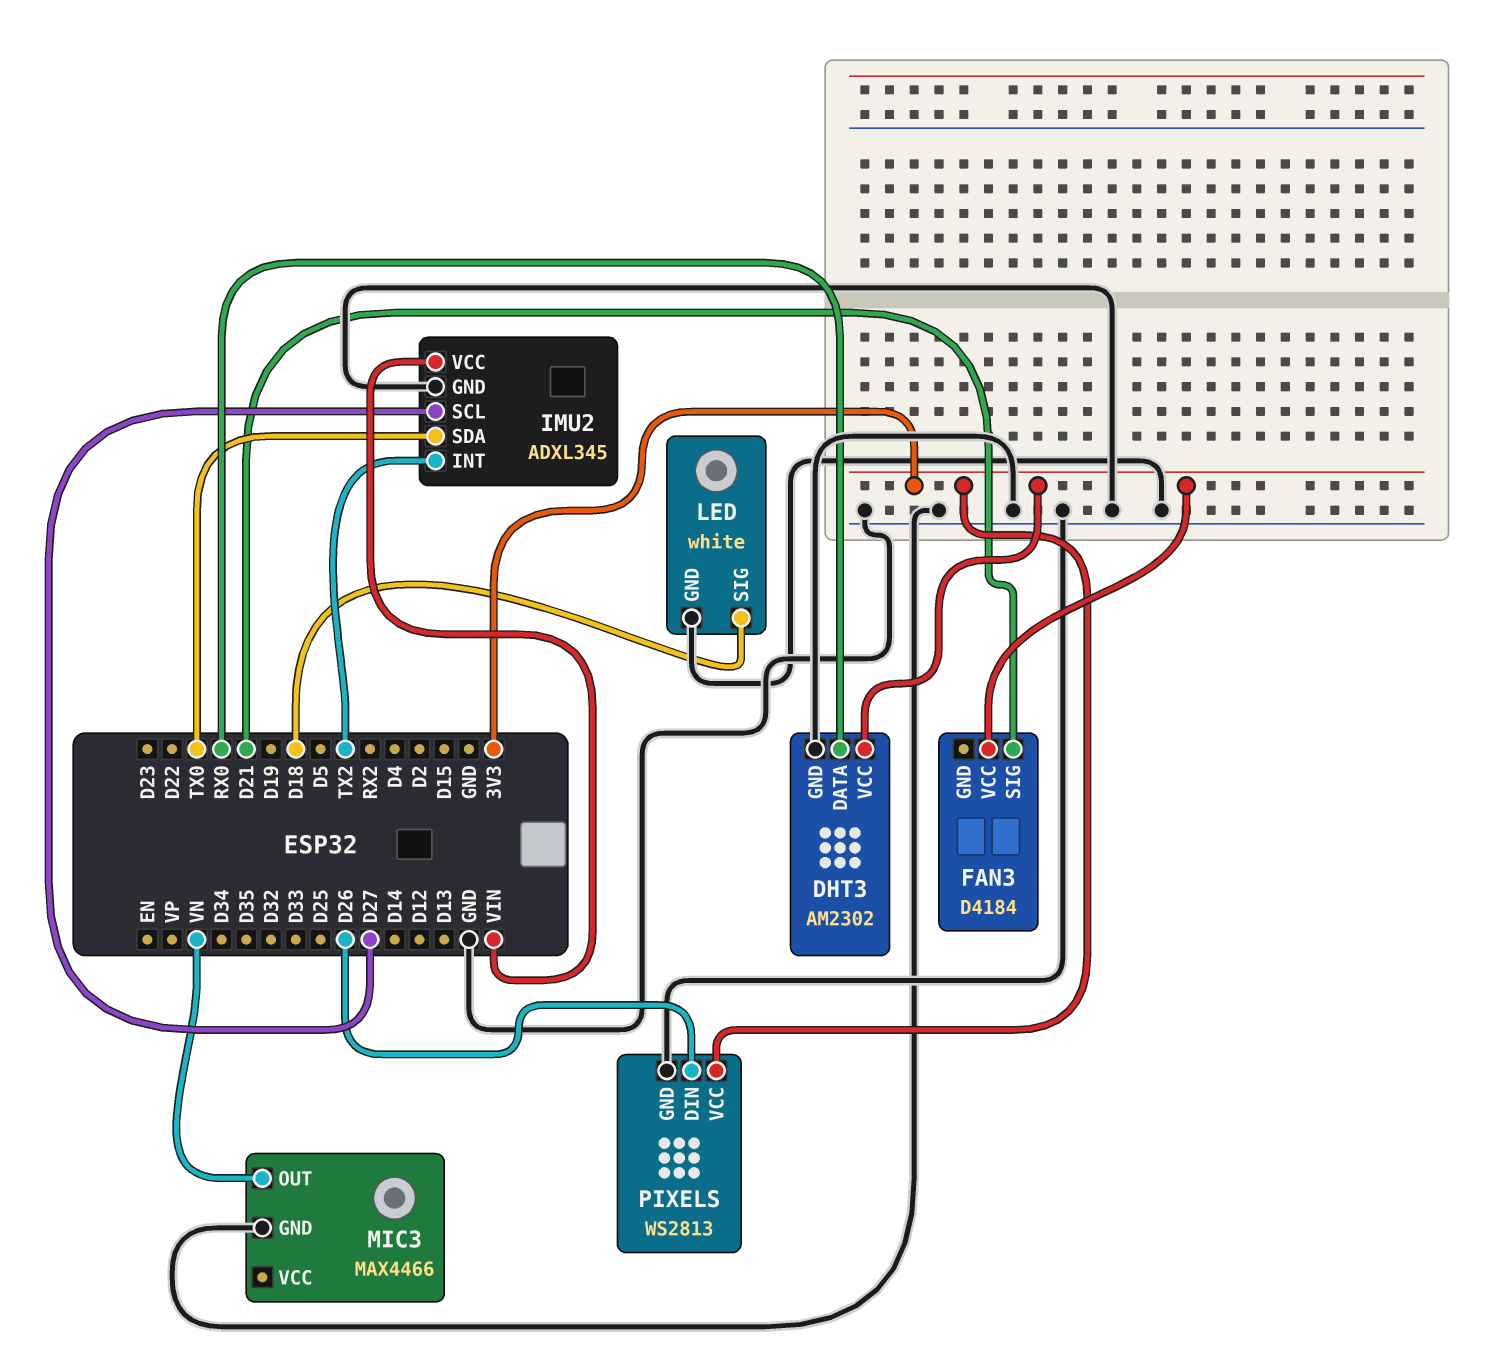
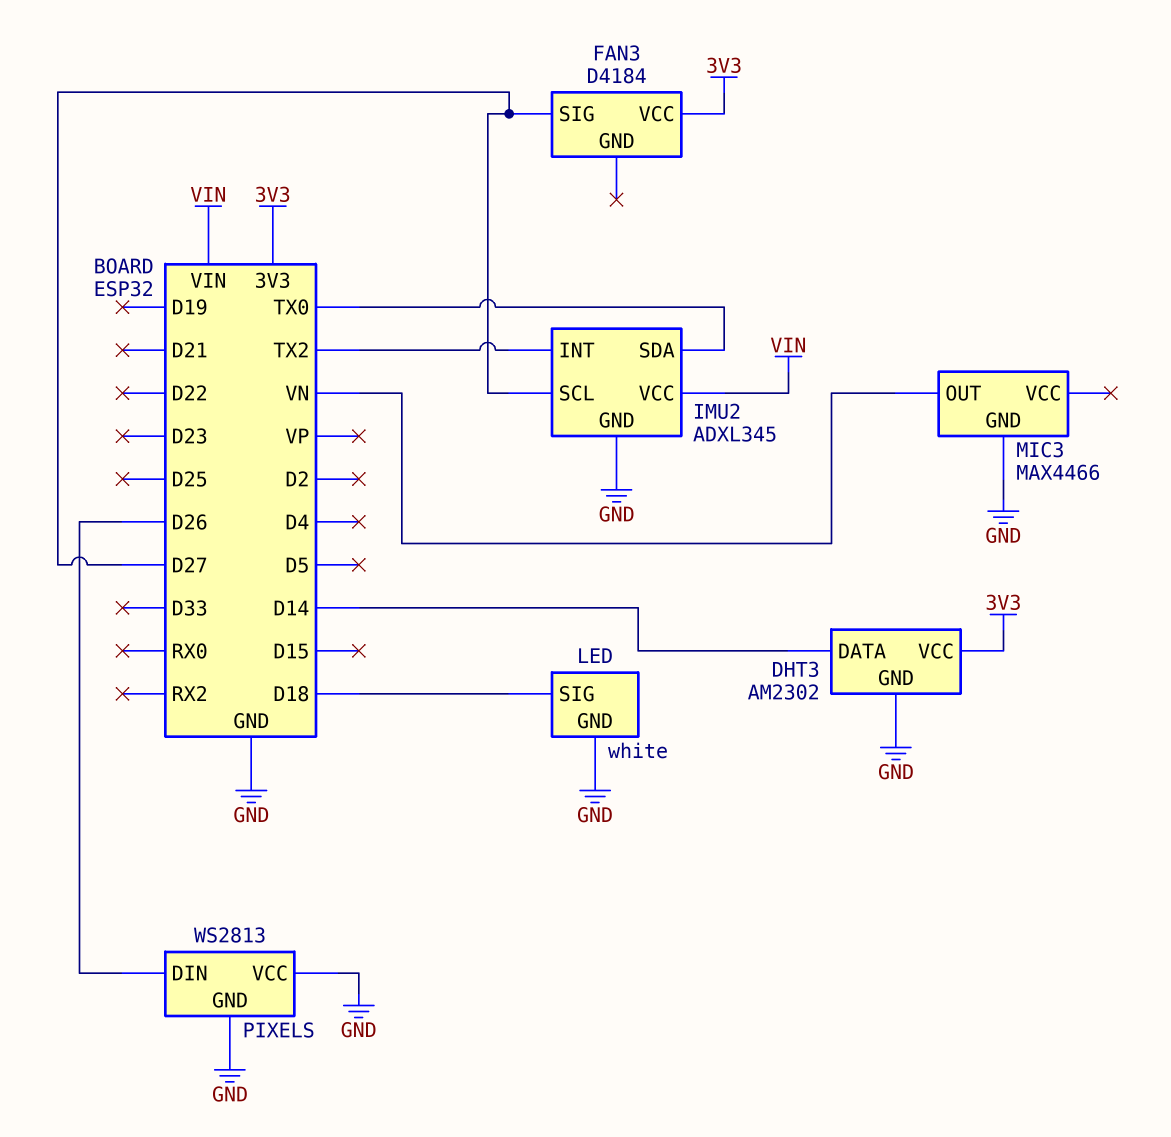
DHT3 pin DATA: RX0 -> D14
FAN3 pin SIG: D21 -> D27
PIXELS pin VCC: 3V3 -> GND

